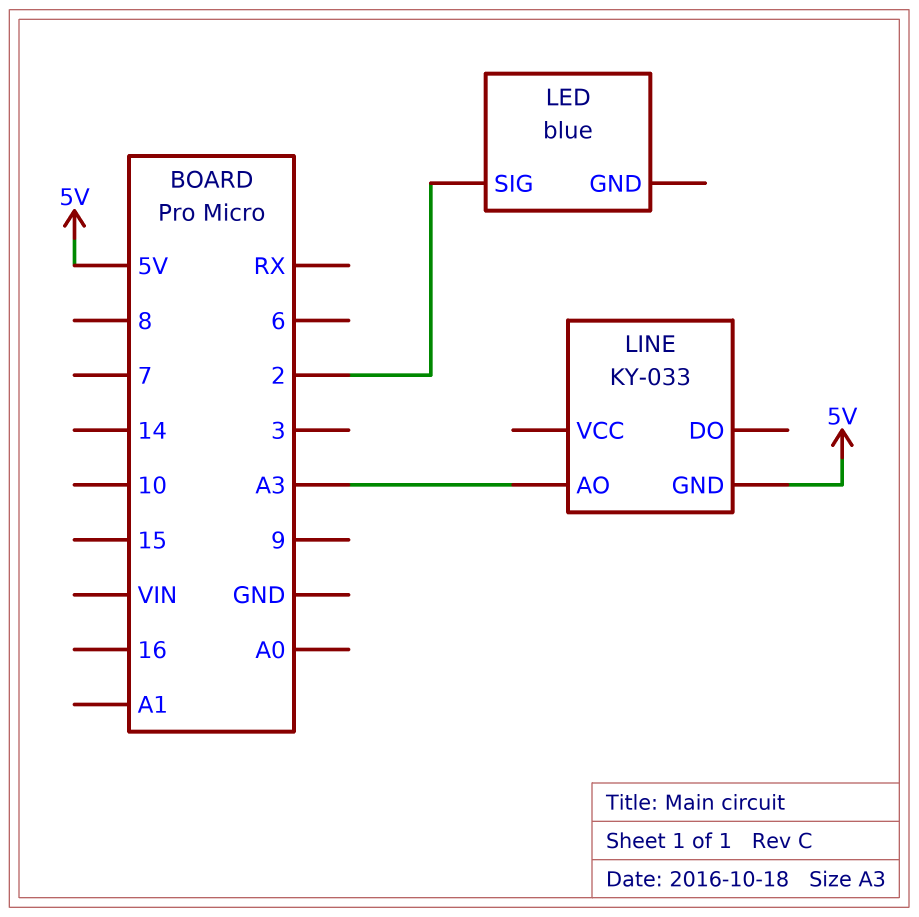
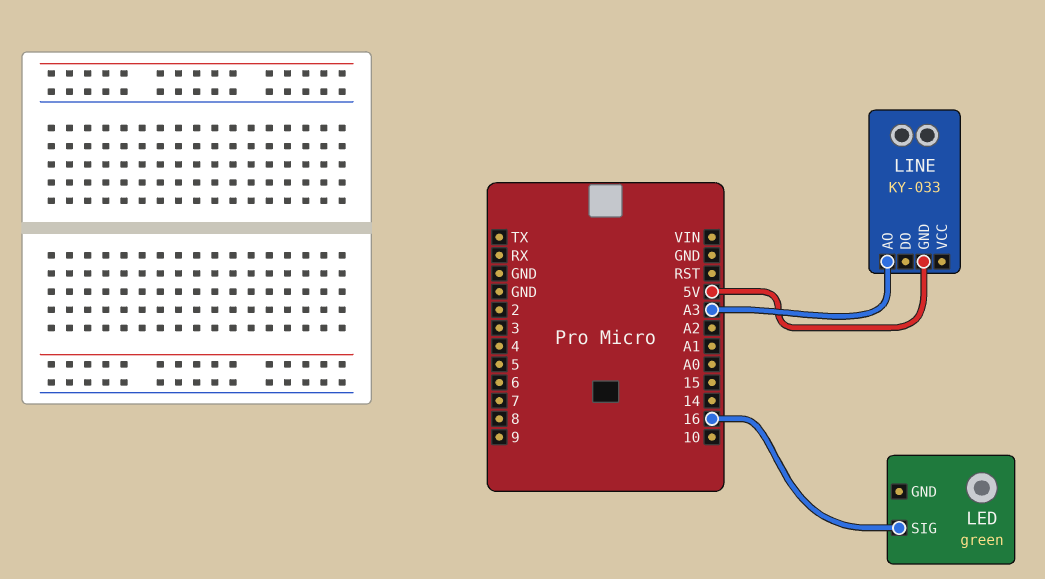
LED: blue -> green
LED pin SIG: 2 -> 16

